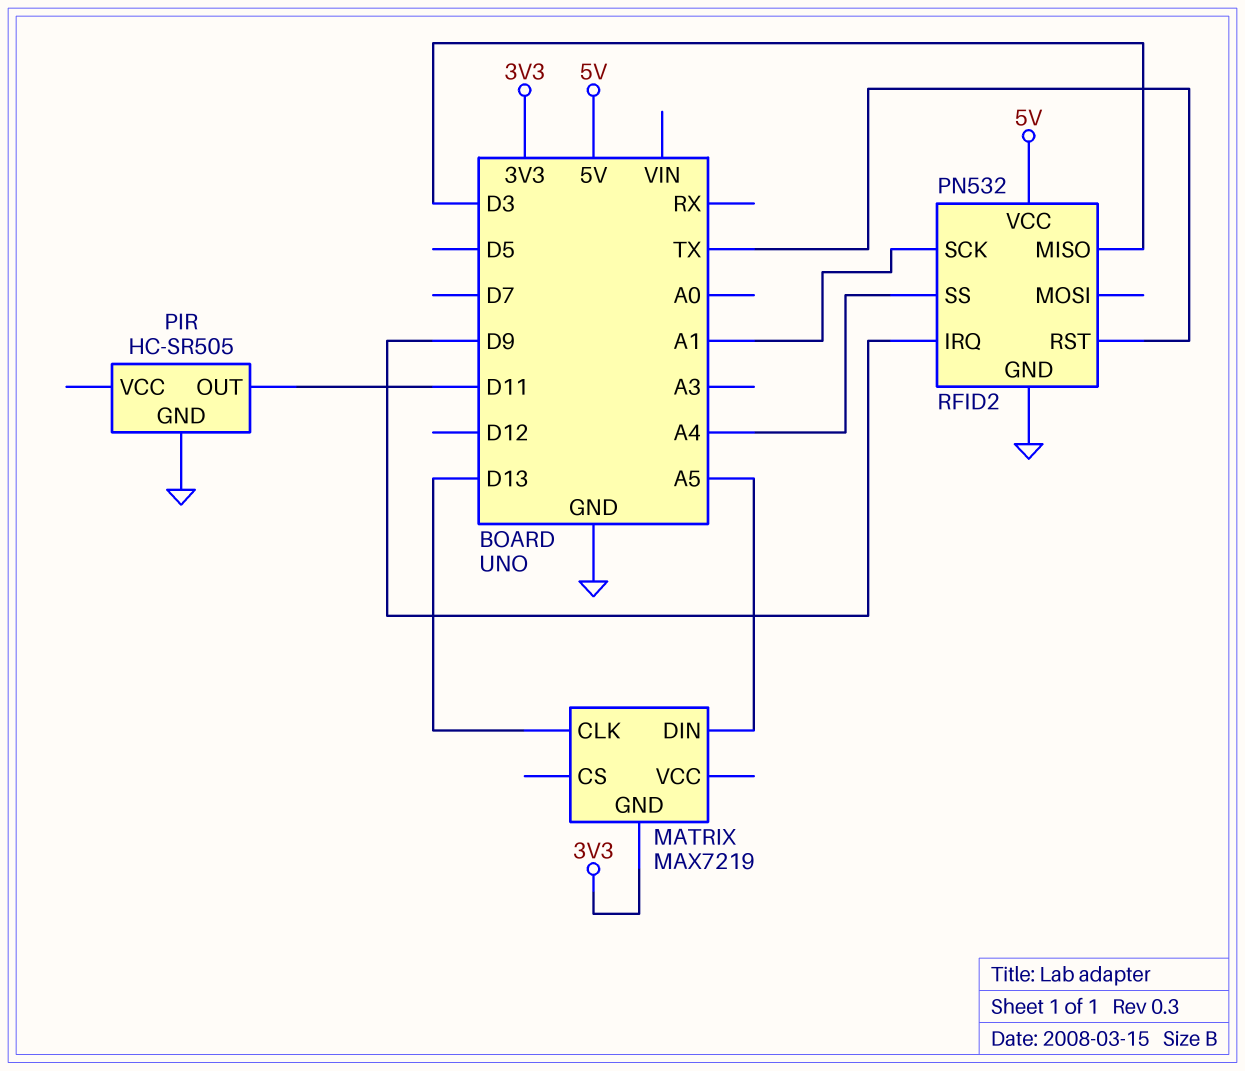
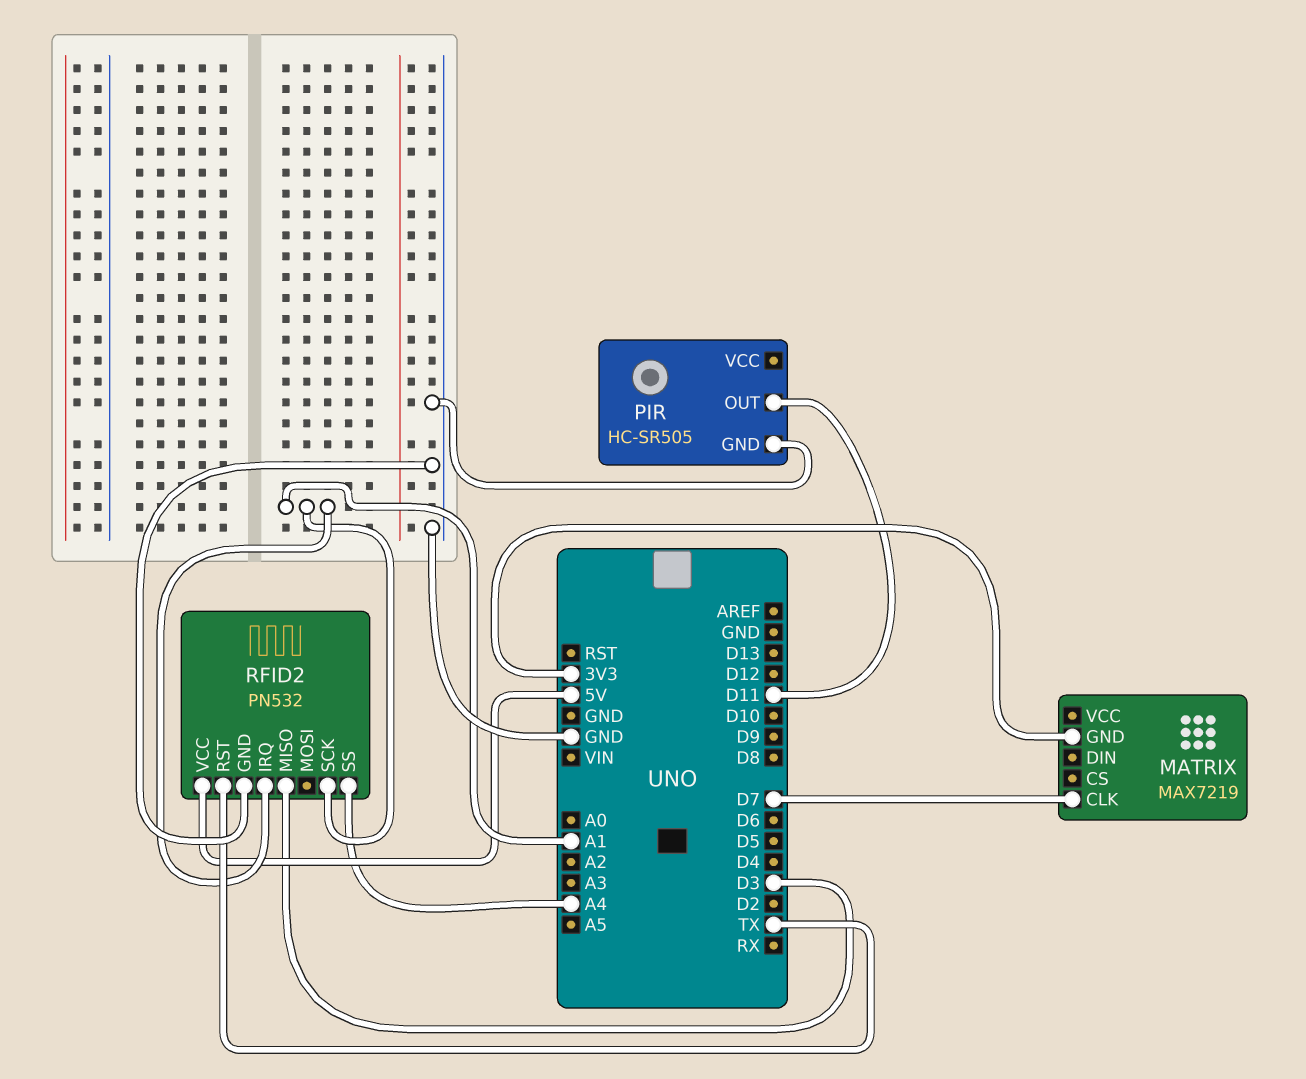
MATRIX pin CLK: D13 -> D7
MATRIX pin DIN: A5 -> none
RFID2 pin IRQ: D9 -> A1

